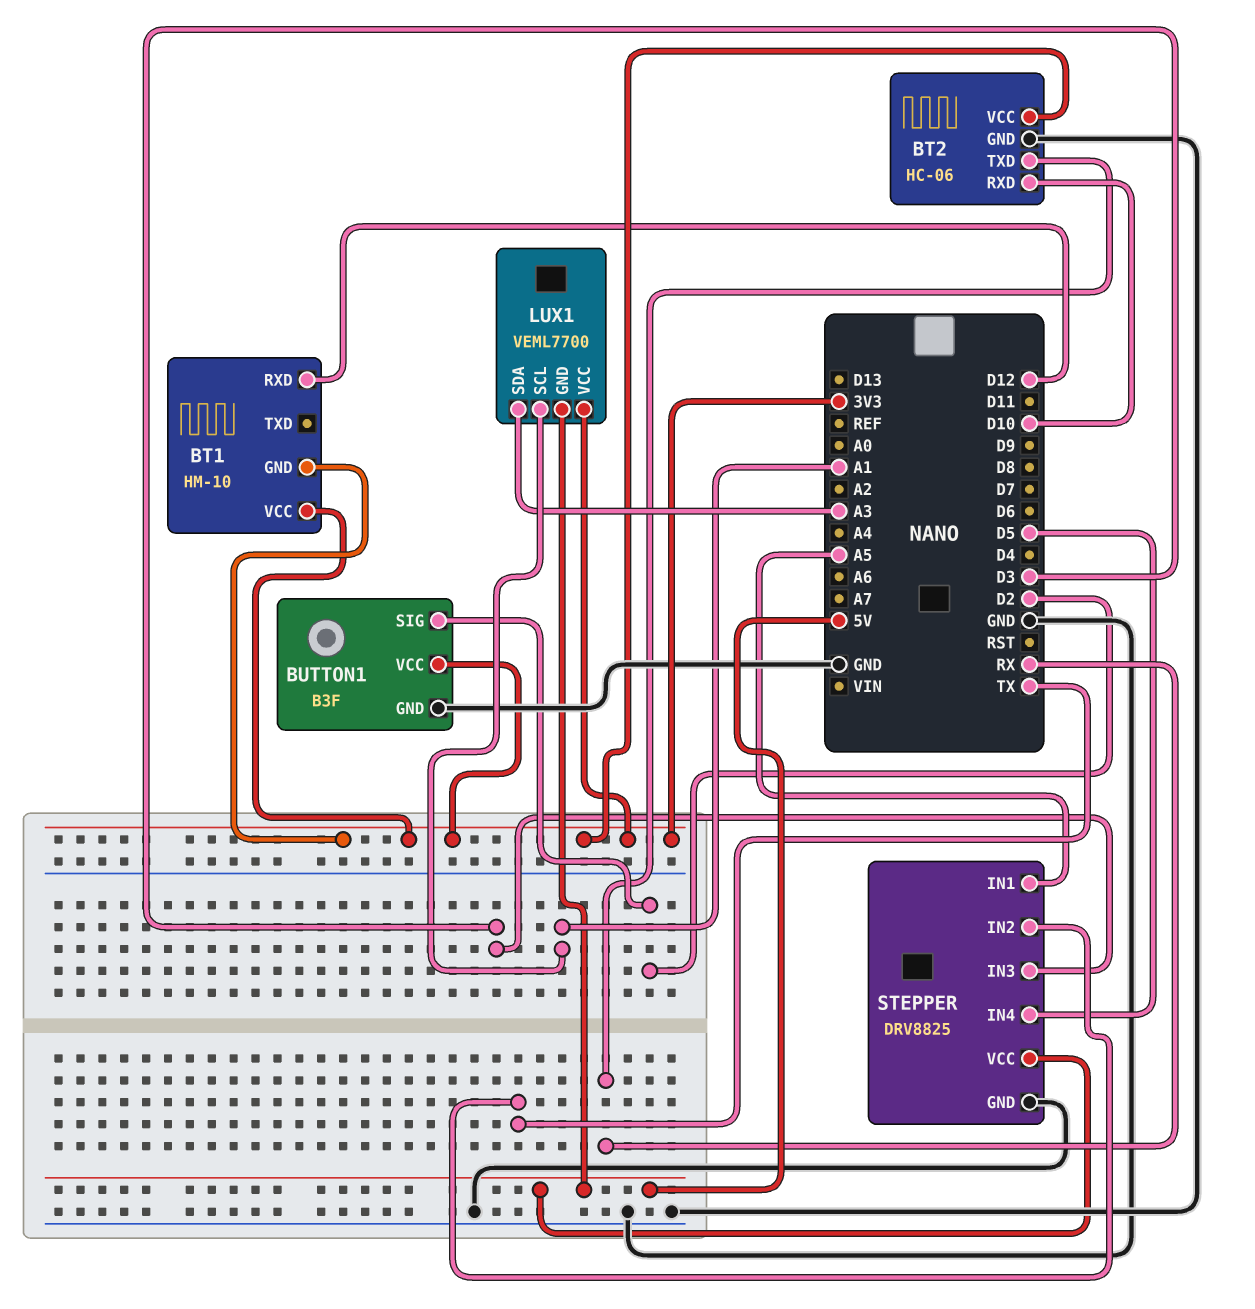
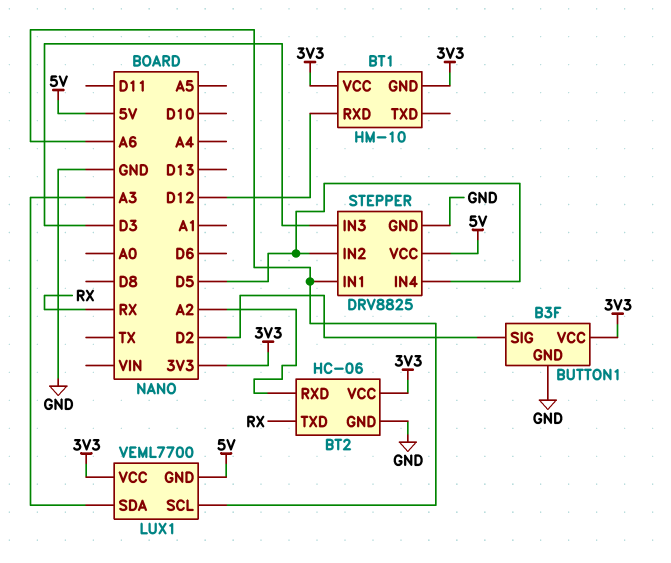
BT2 pin RXD: D10 -> A2
LUX1 pin SCL: A1 -> A6
STEPPER pin IN1: A5 -> A6
STEPPER pin IN2: TX -> D5

